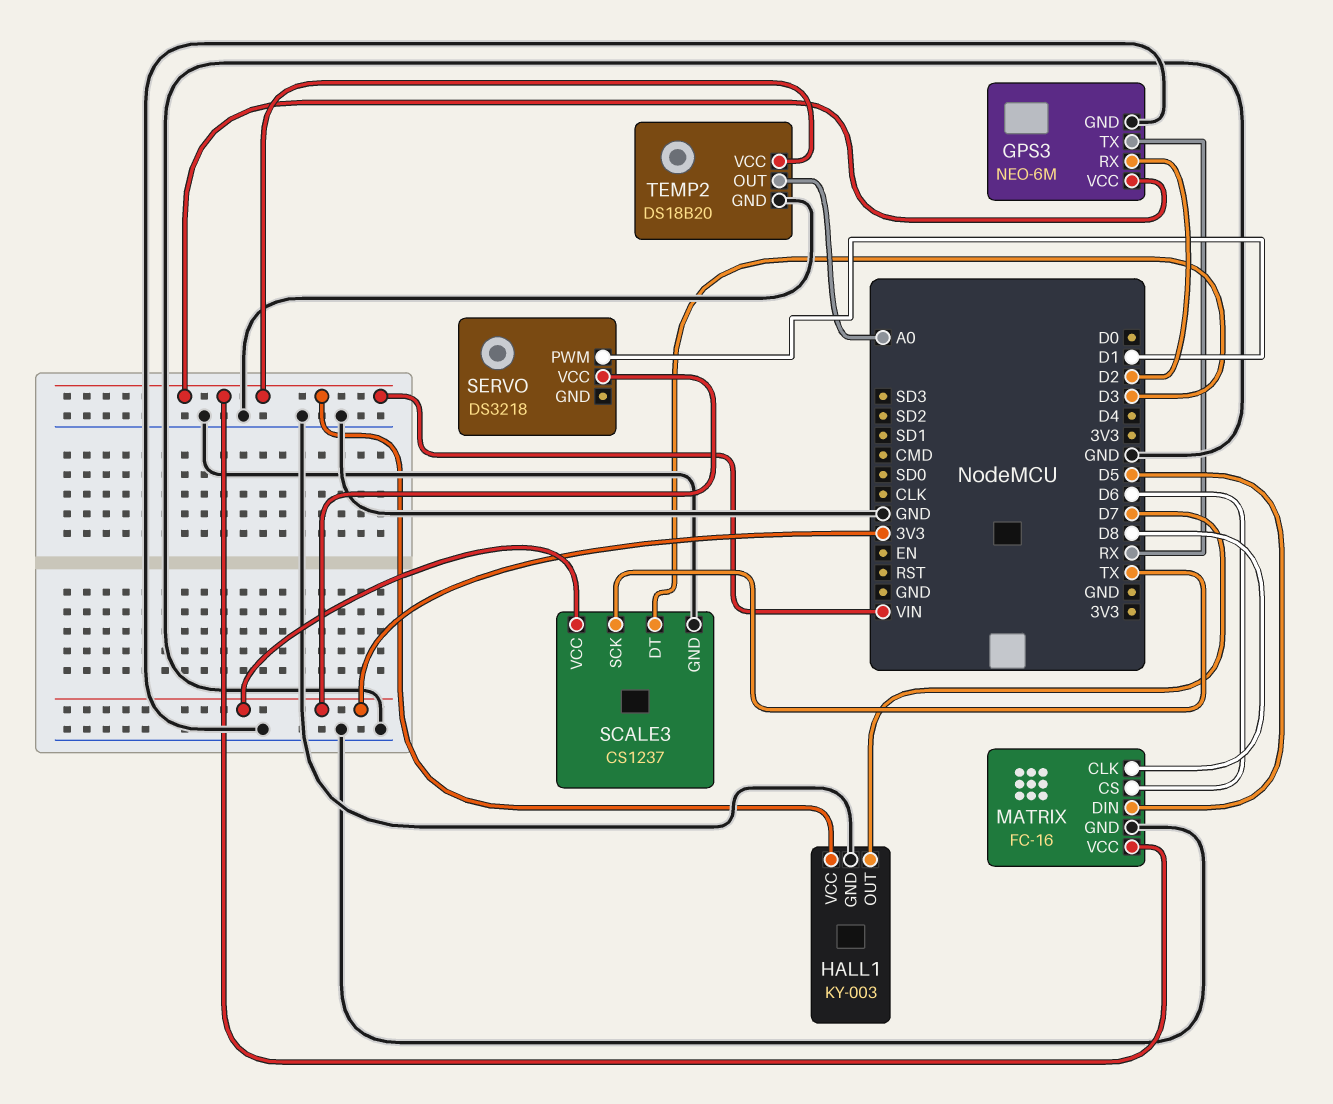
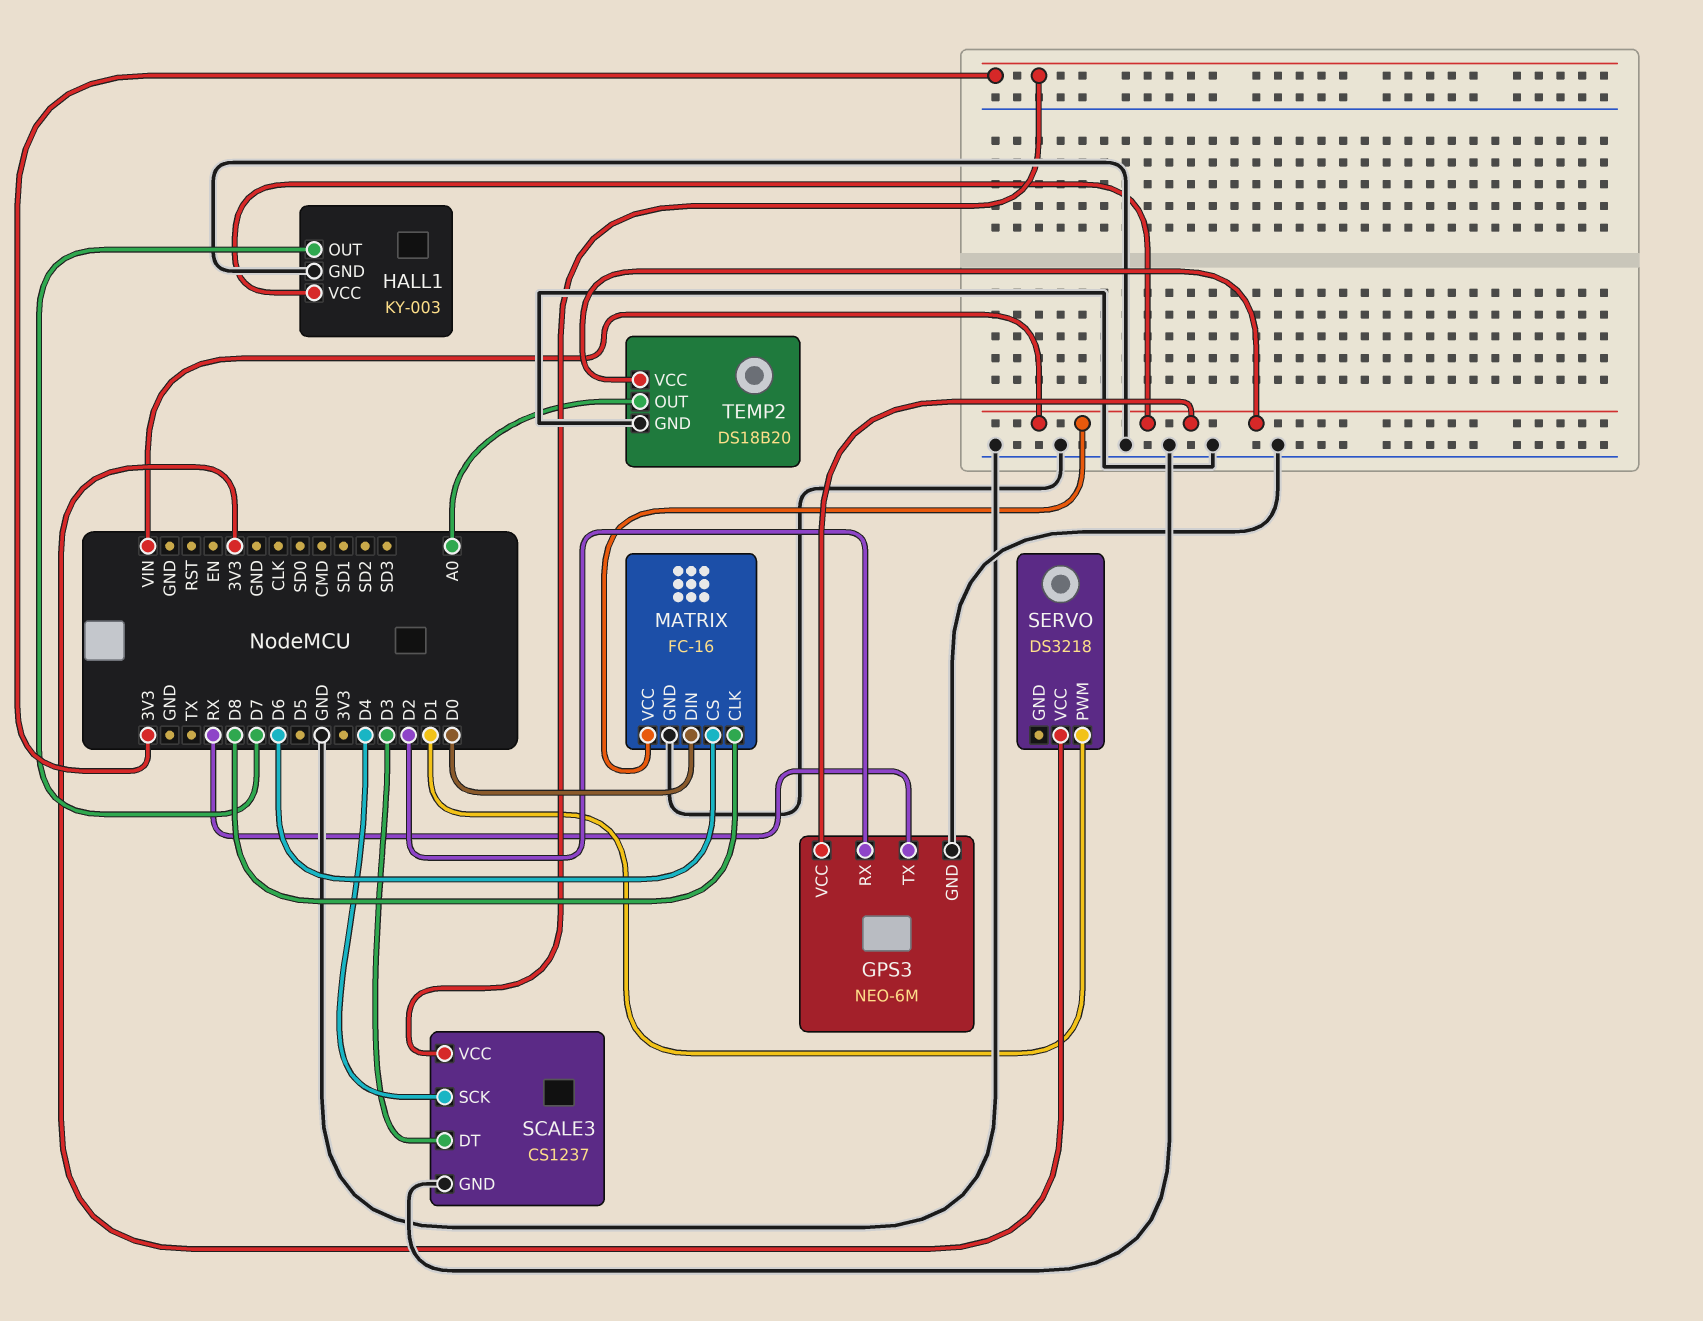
MATRIX pin DIN: D5 -> D0
SCALE3 pin SCK: TX -> D4

